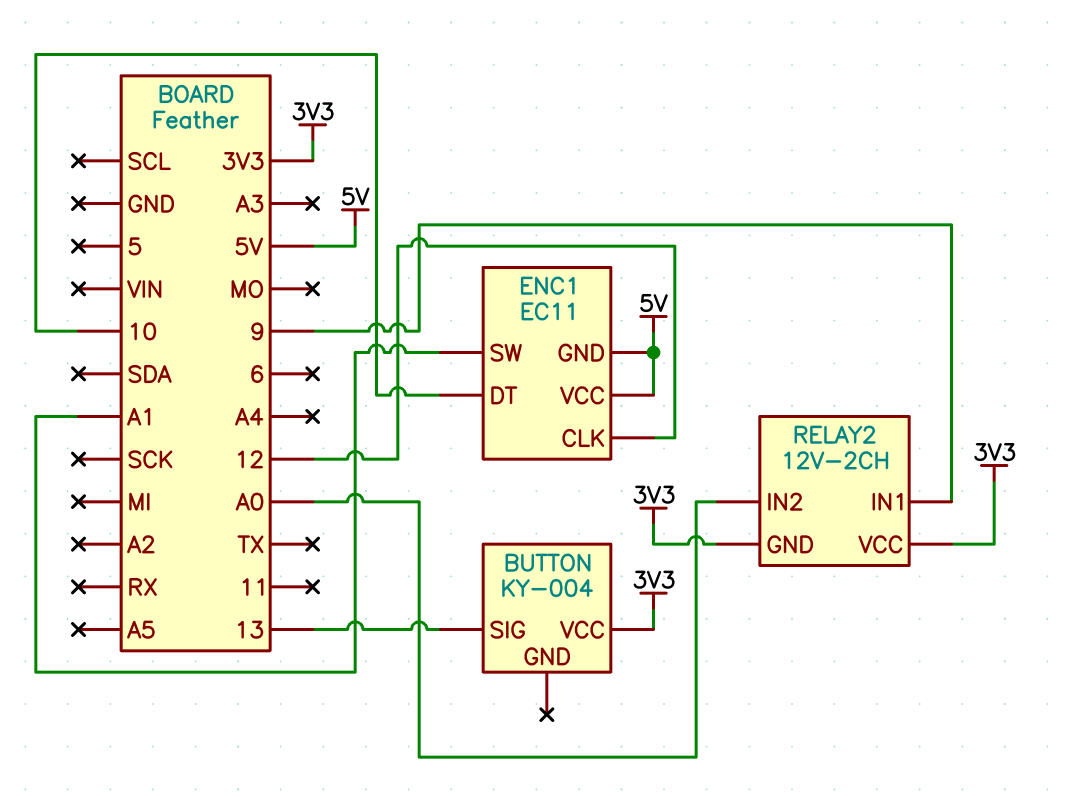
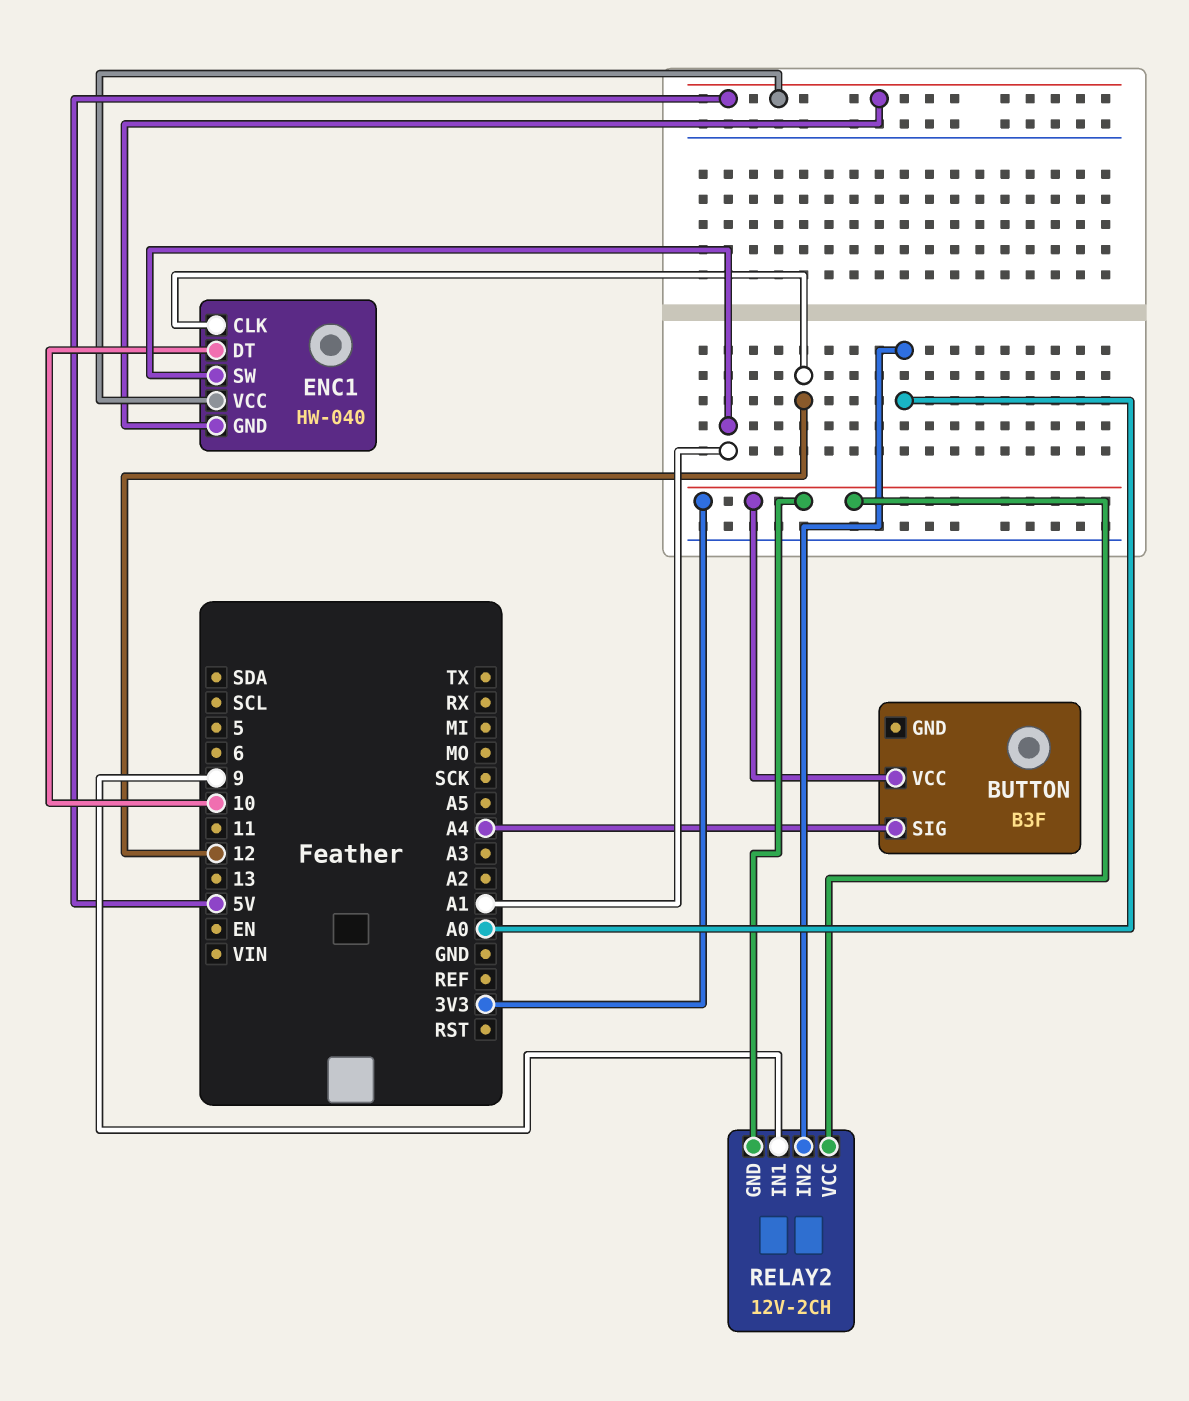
BUTTON: KY-004 -> B3F
BUTTON pin SIG: 13 -> A4
ENC1: EC11 -> HW-040

